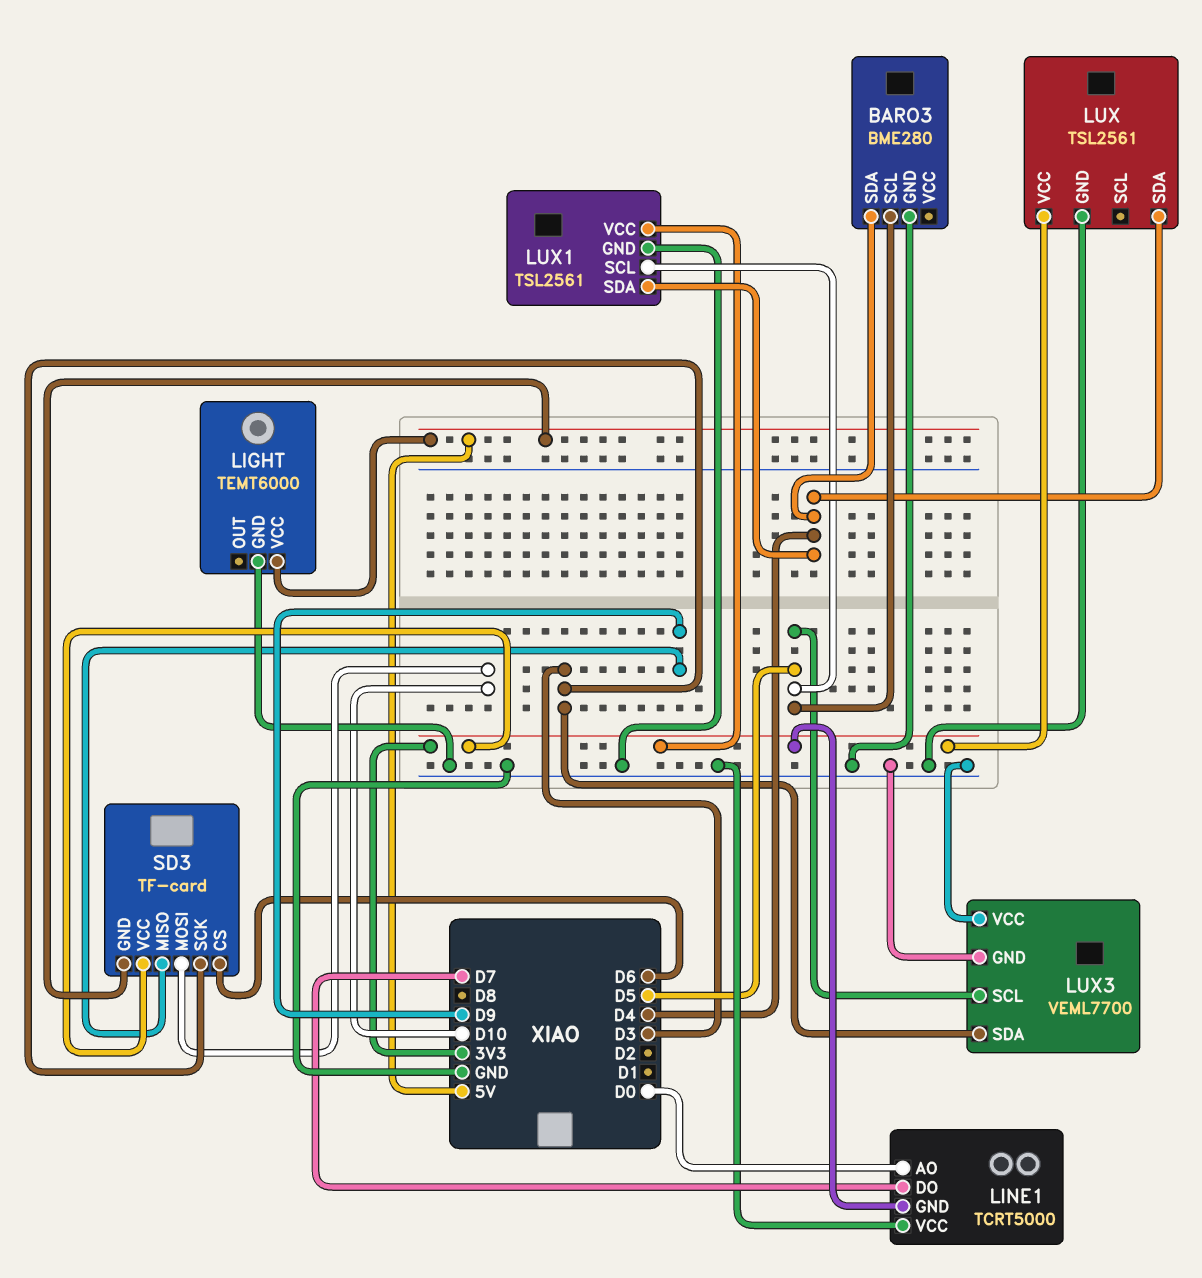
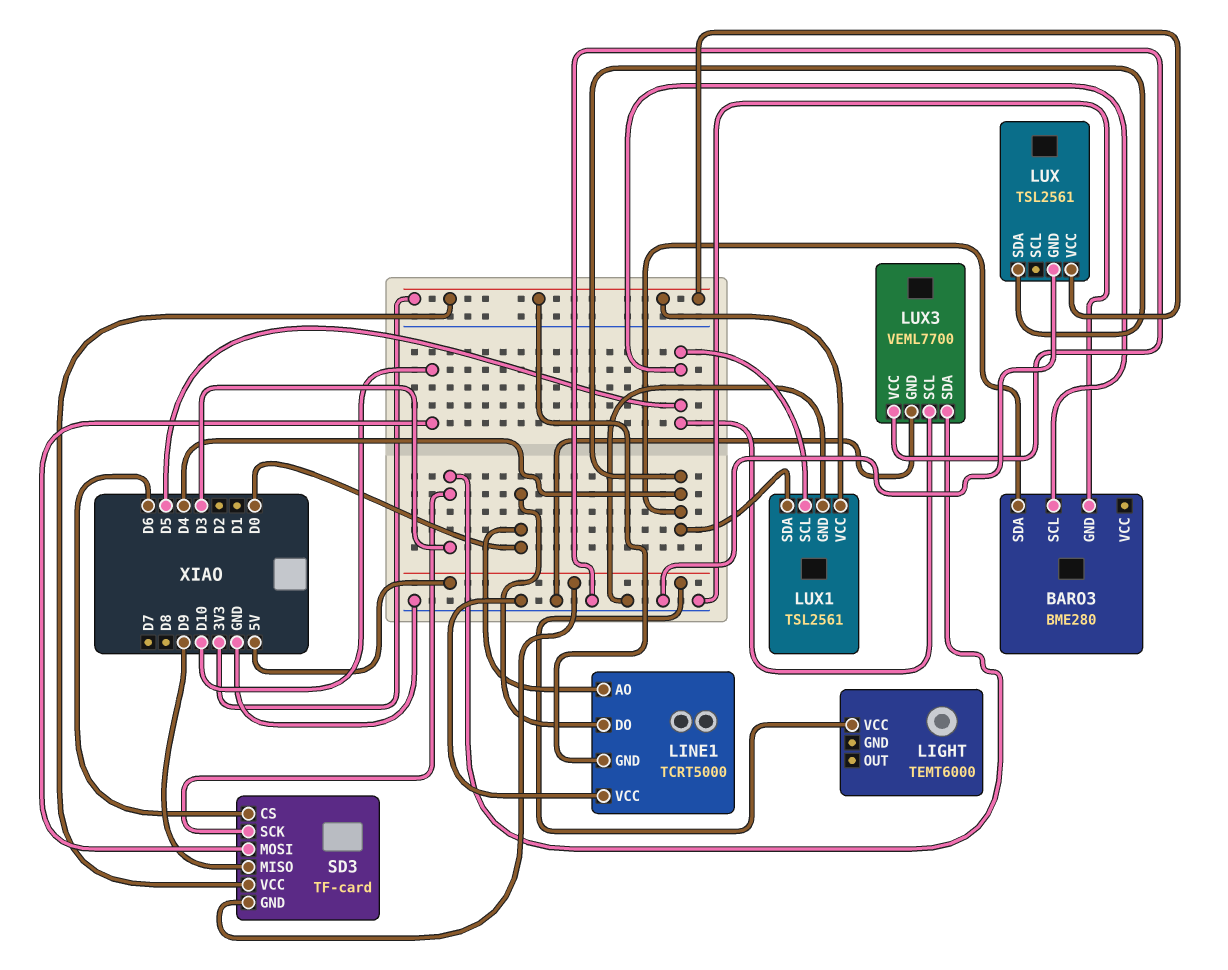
LIGHT pin GND: GND -> none
LINE1 pin DO: D7 -> D0

